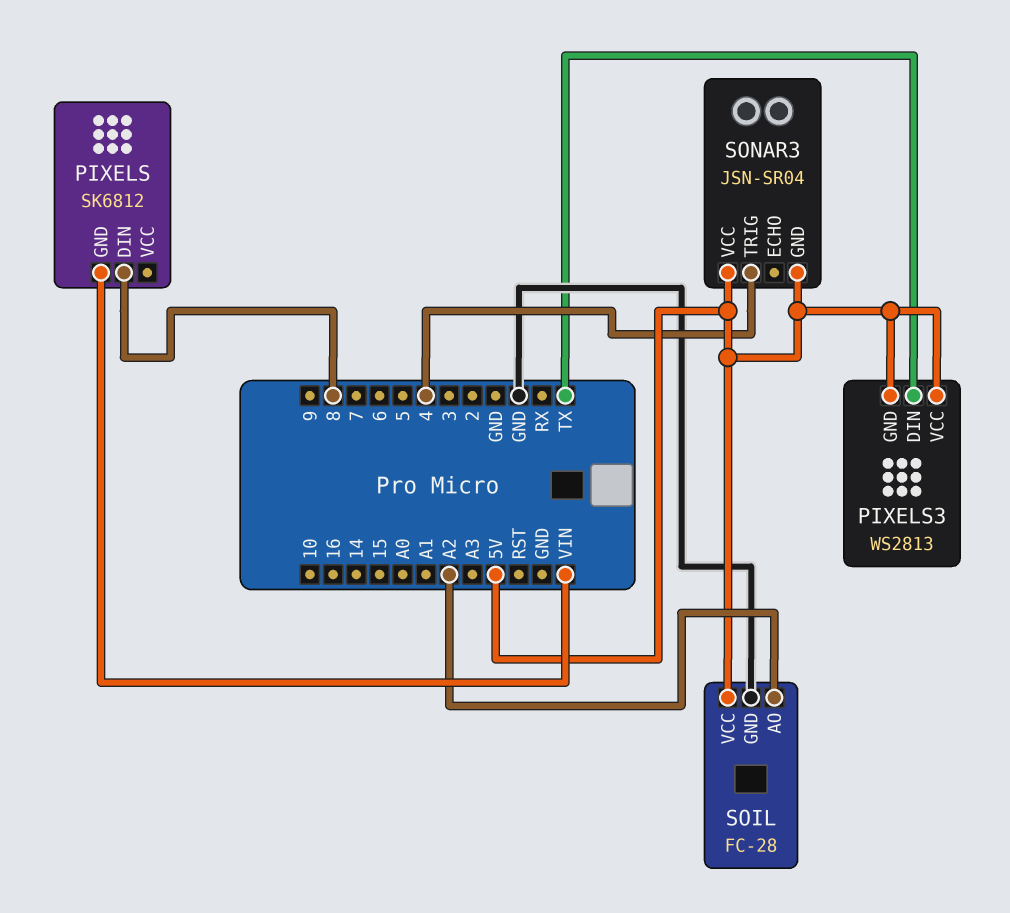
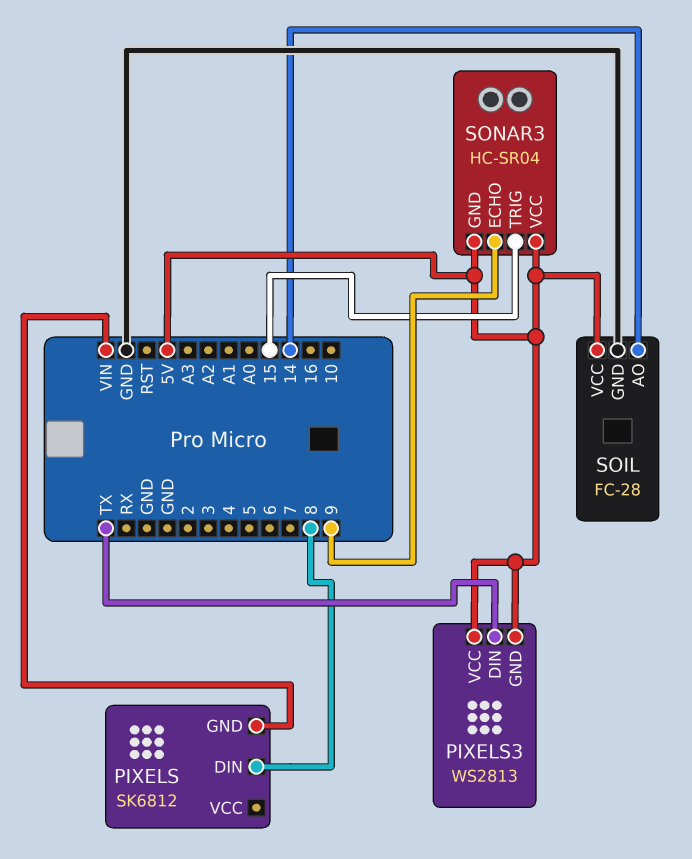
SOIL pin AO: A2 -> 14
SONAR3: JSN-SR04 -> HC-SR04
SONAR3 pin ECHO: none -> 9
SONAR3 pin TRIG: 4 -> 15

